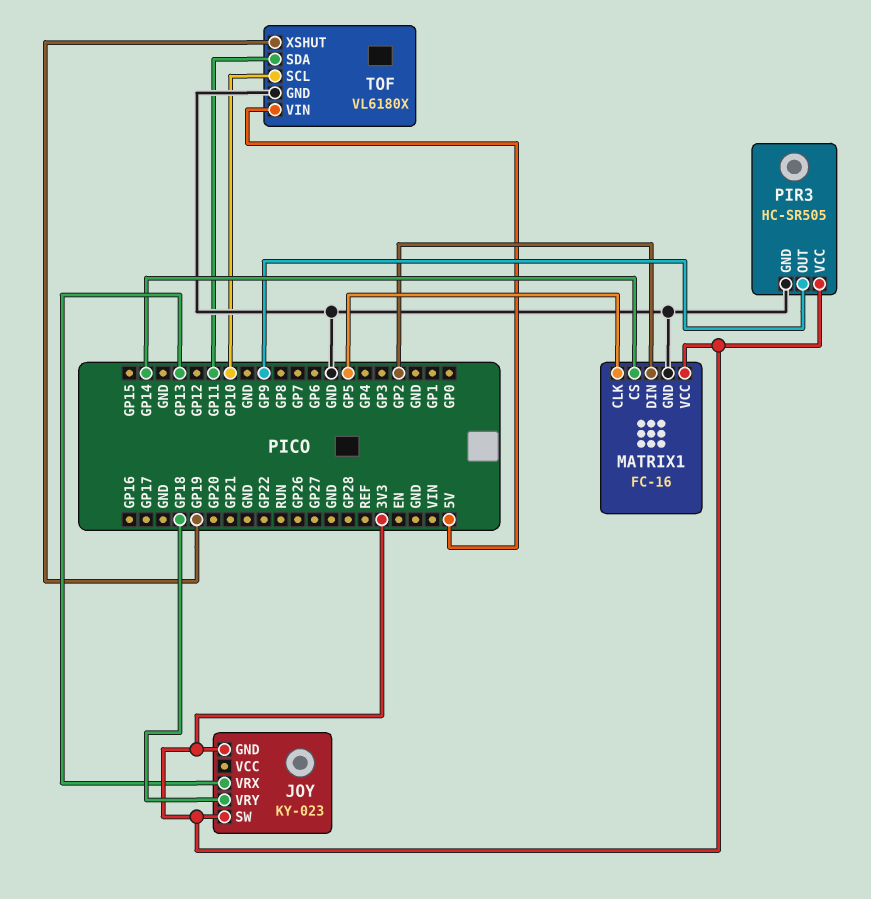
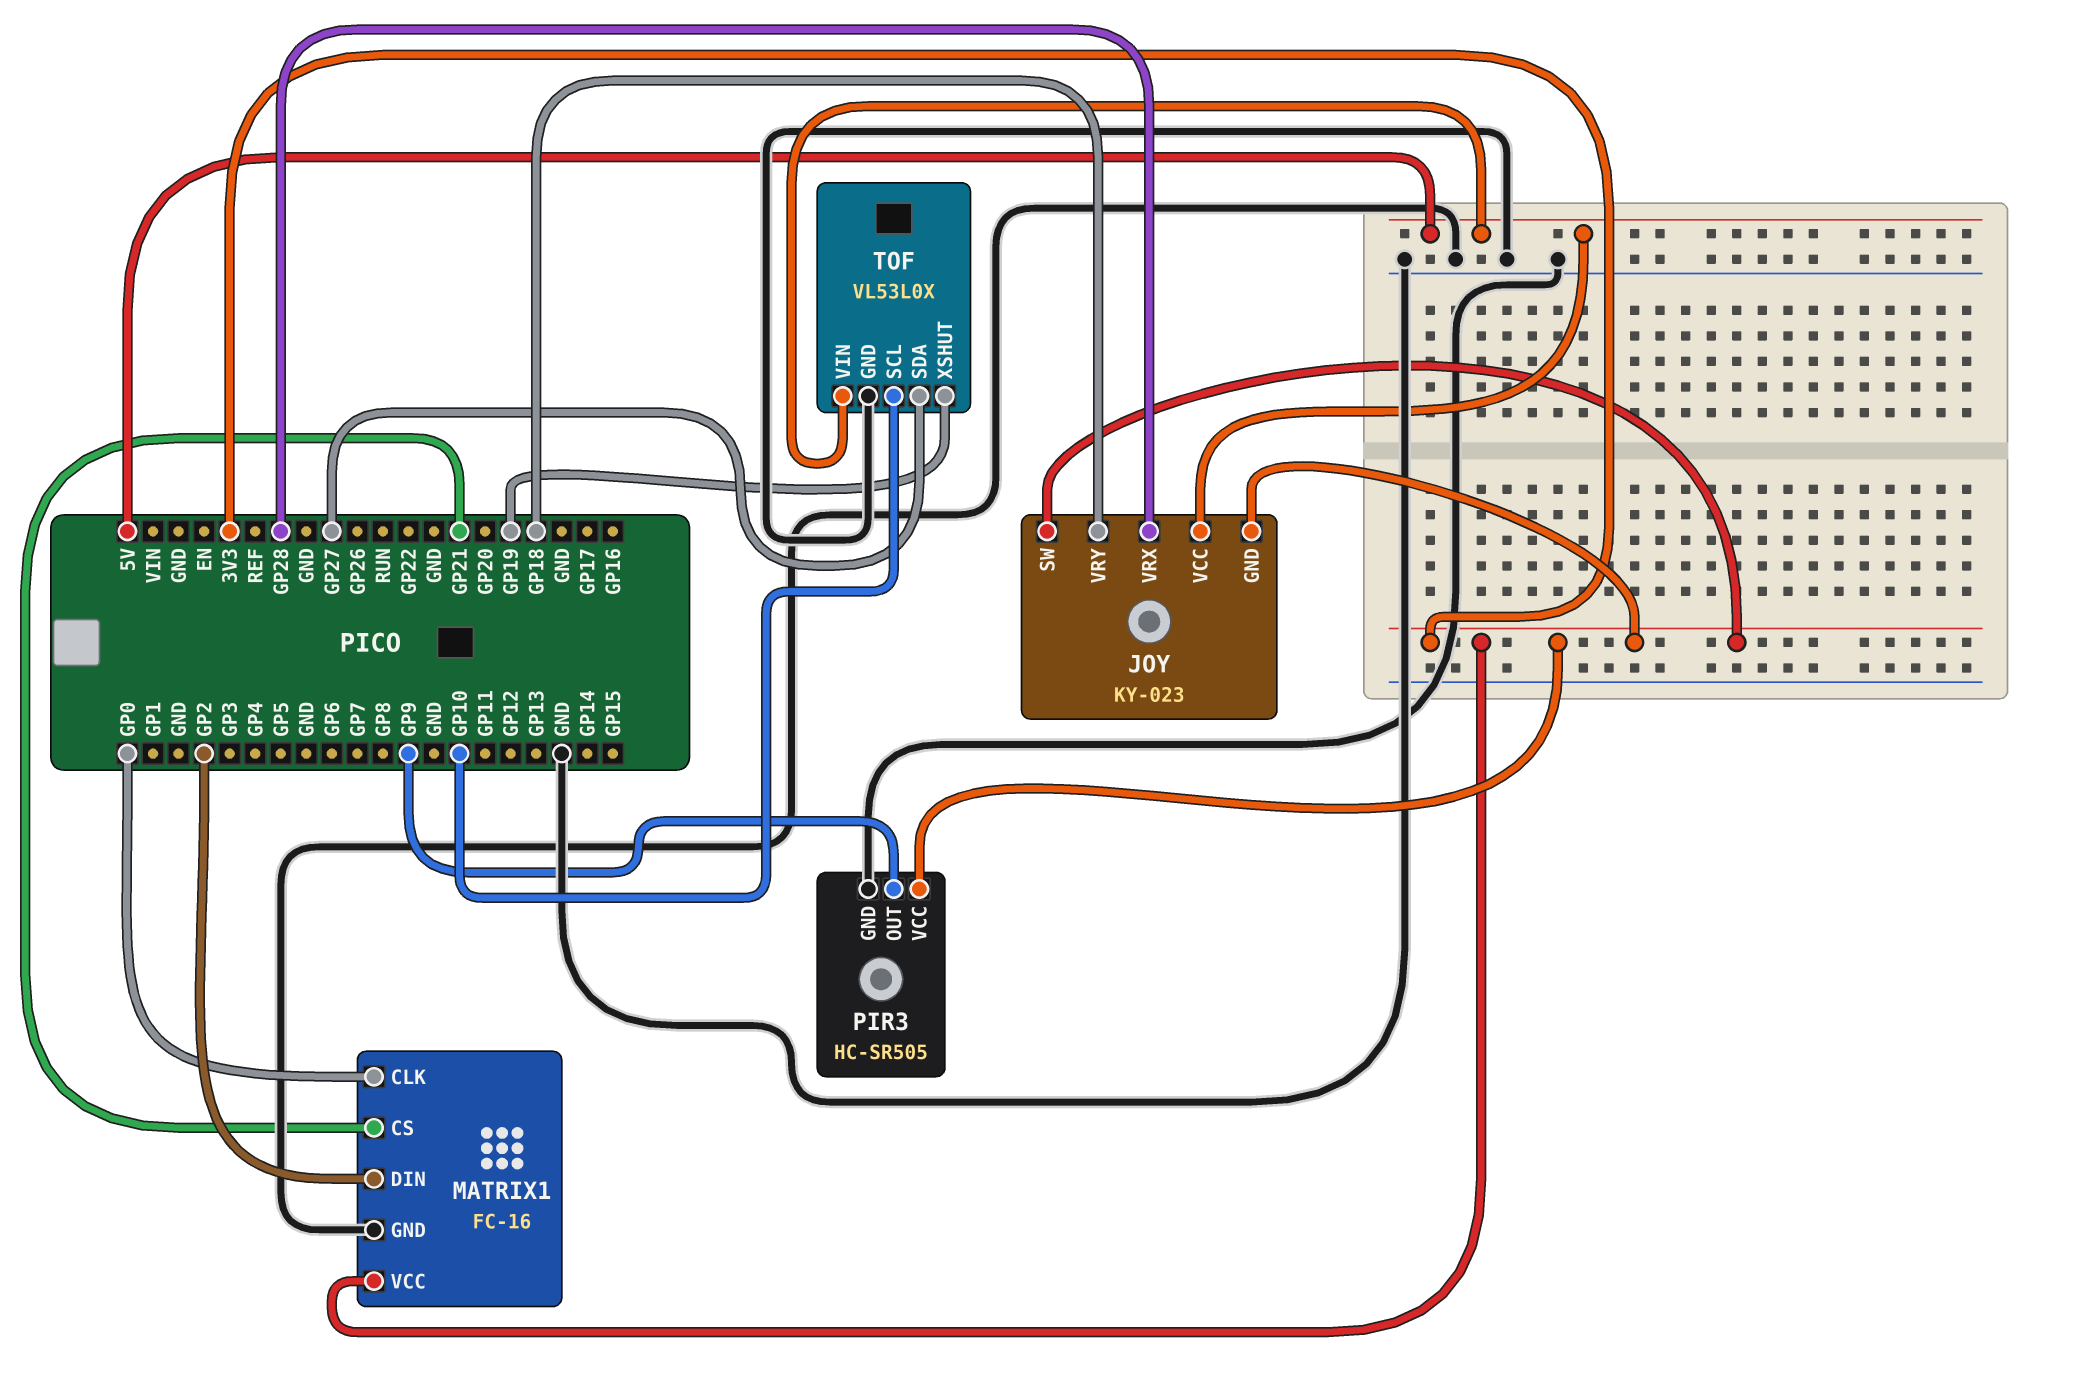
JOY pin VCC: none -> 5V
JOY pin VRX: GP13 -> GP28
MATRIX1 pin CLK: GP5 -> GP0
MATRIX1 pin CS: GP14 -> GP21
TOF: VL6180X -> VL53L0X
TOF pin SDA: GP11 -> GP27

